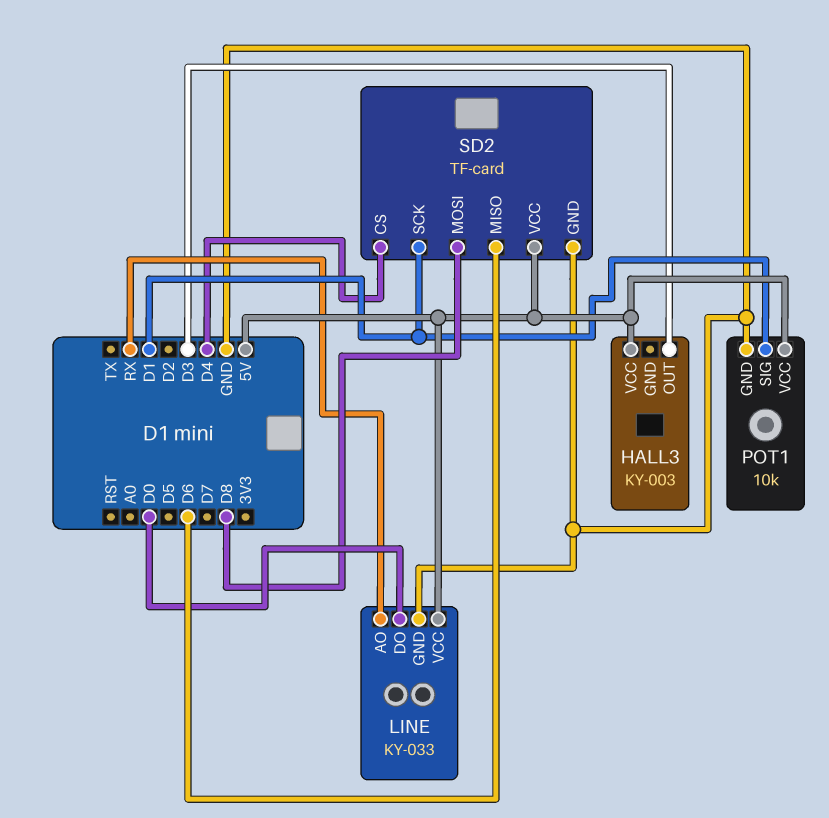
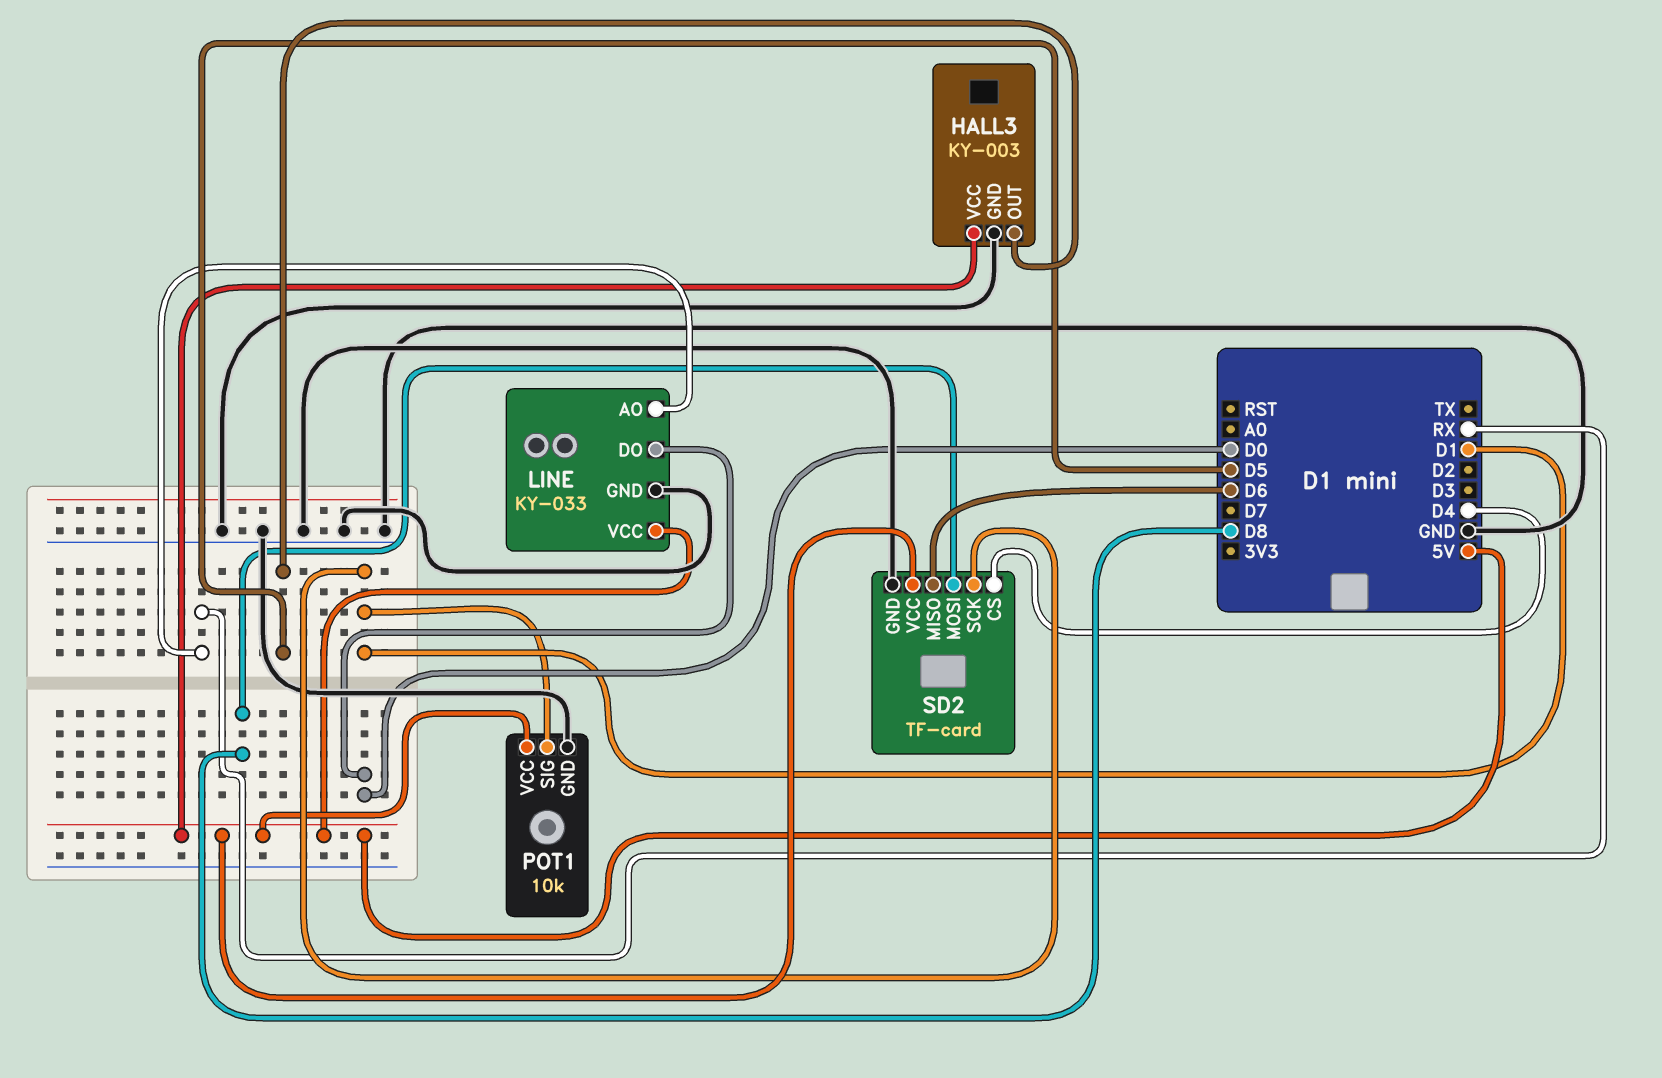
HALL3 pin GND: none -> GND
HALL3 pin OUT: D3 -> D5

